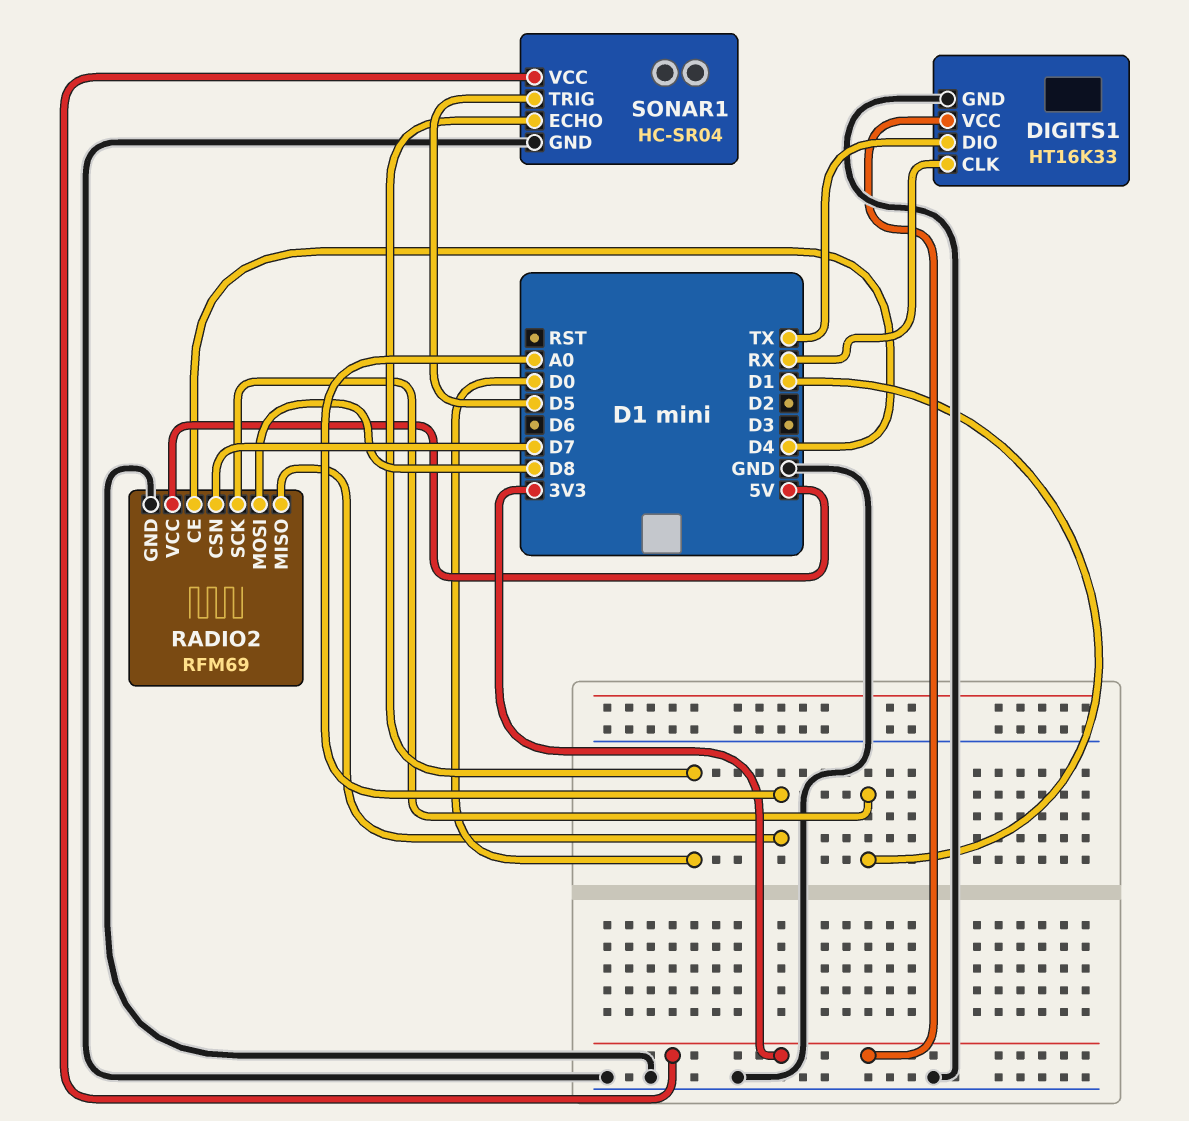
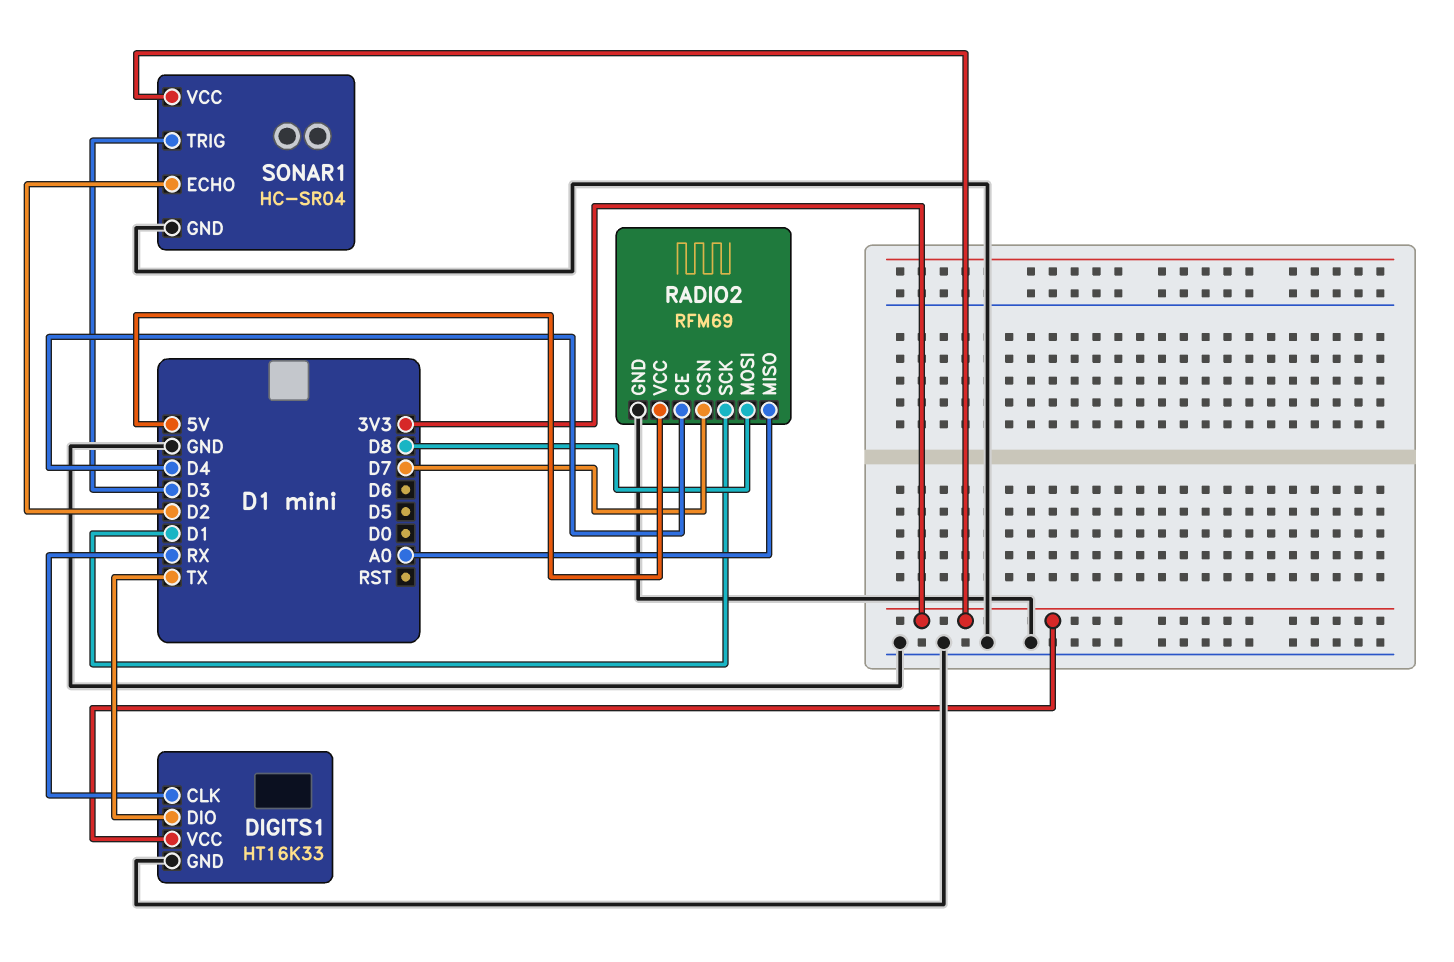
SONAR1 pin ECHO: D0 -> D2
SONAR1 pin TRIG: D5 -> D3

